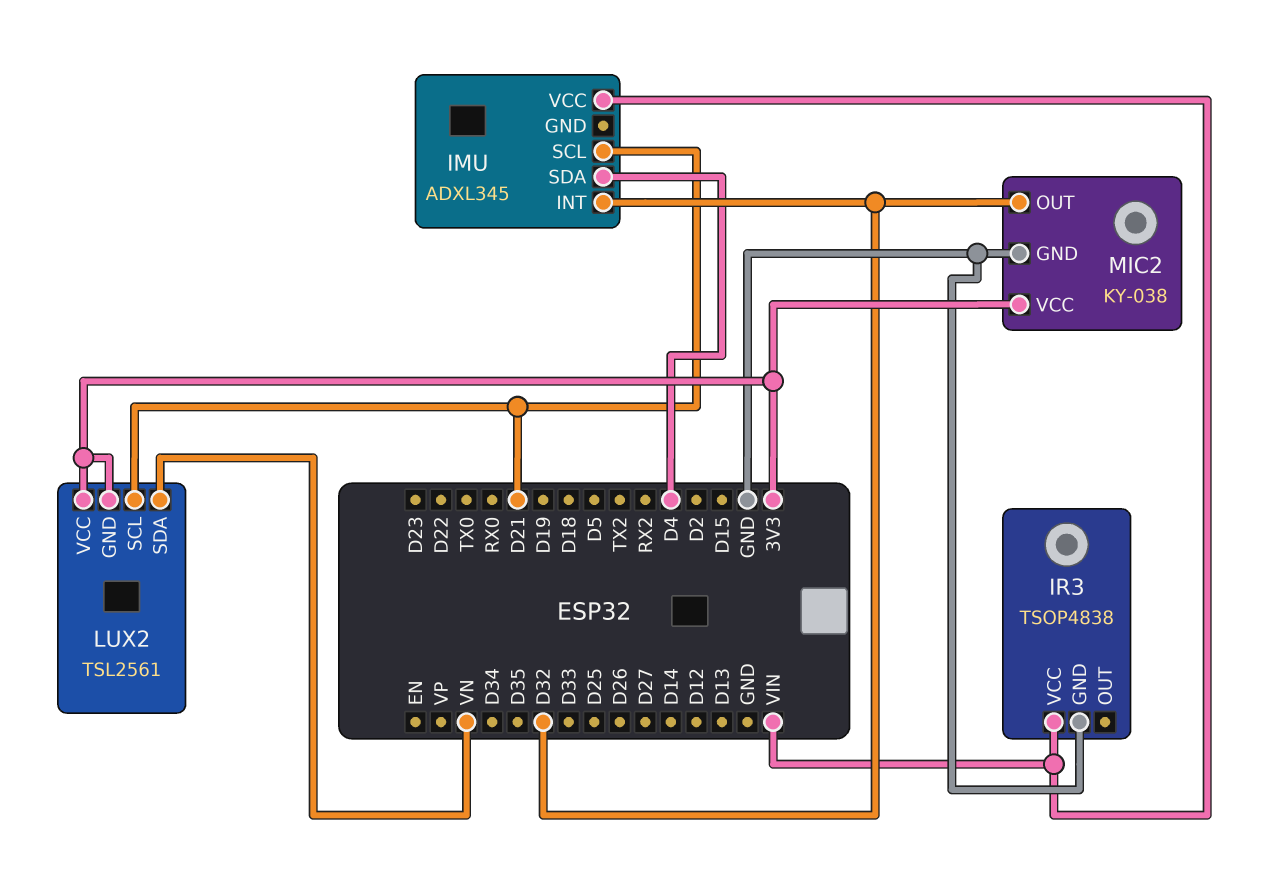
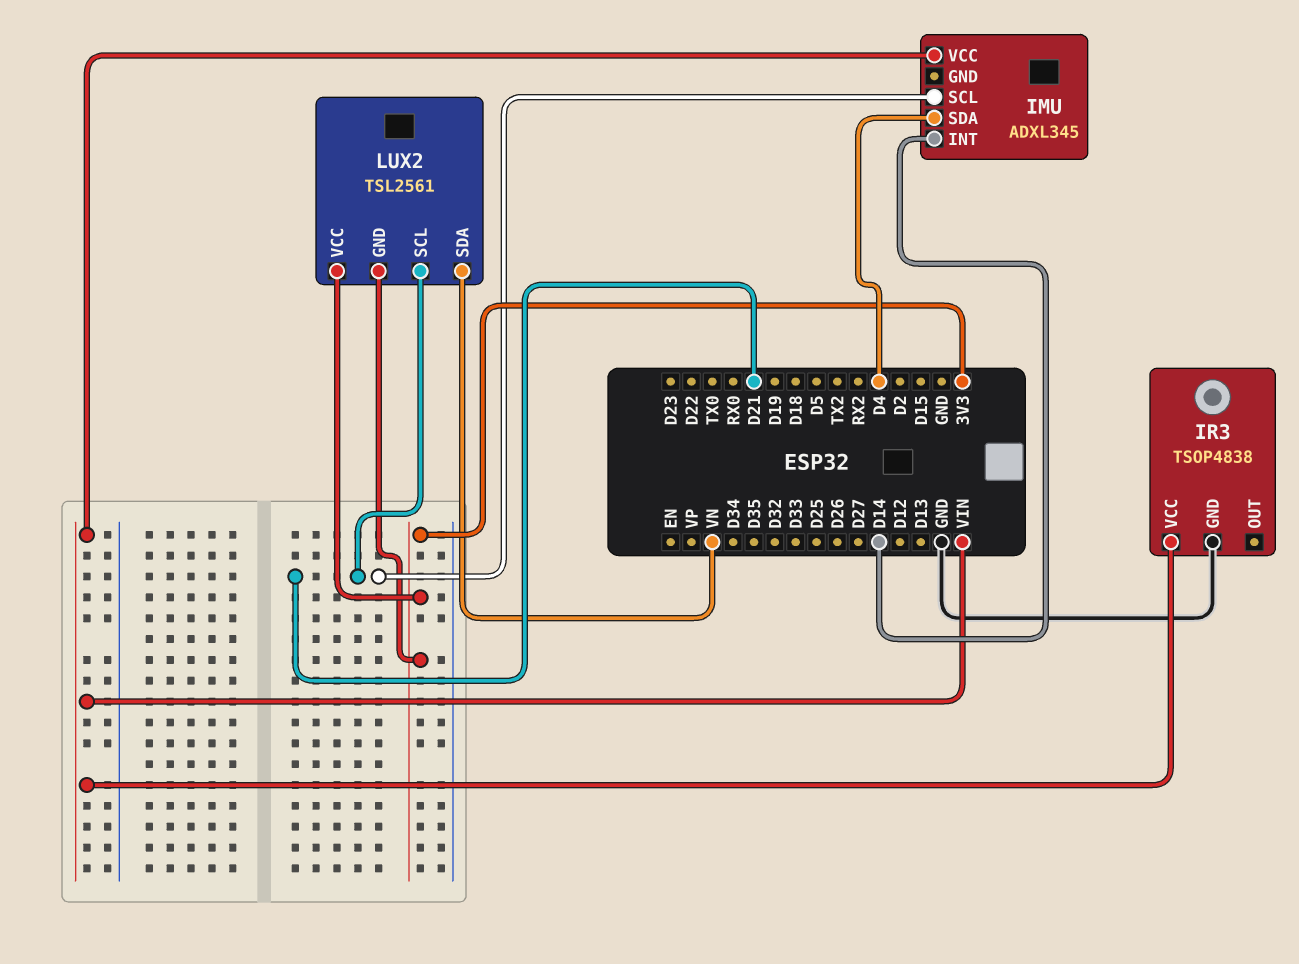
IMU pin INT: D32 -> D14
MIC2: KY-038 -> none
MIC2 pin GND: GND -> none
MIC2 pin OUT: D32 -> none
MIC2 pin VCC: 3V3 -> none

